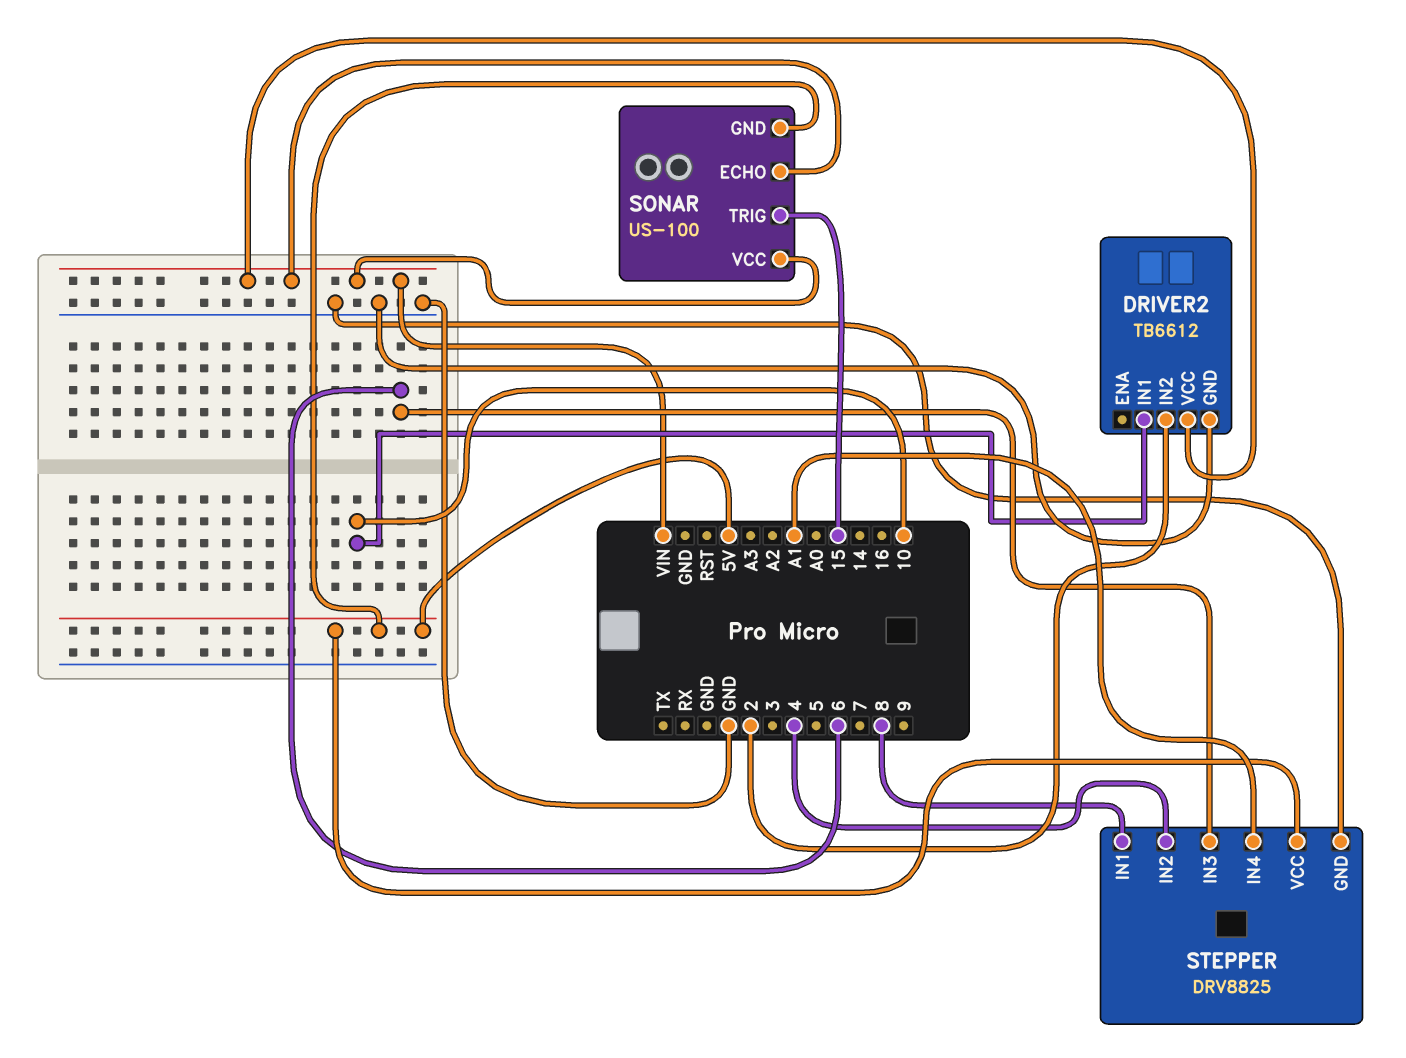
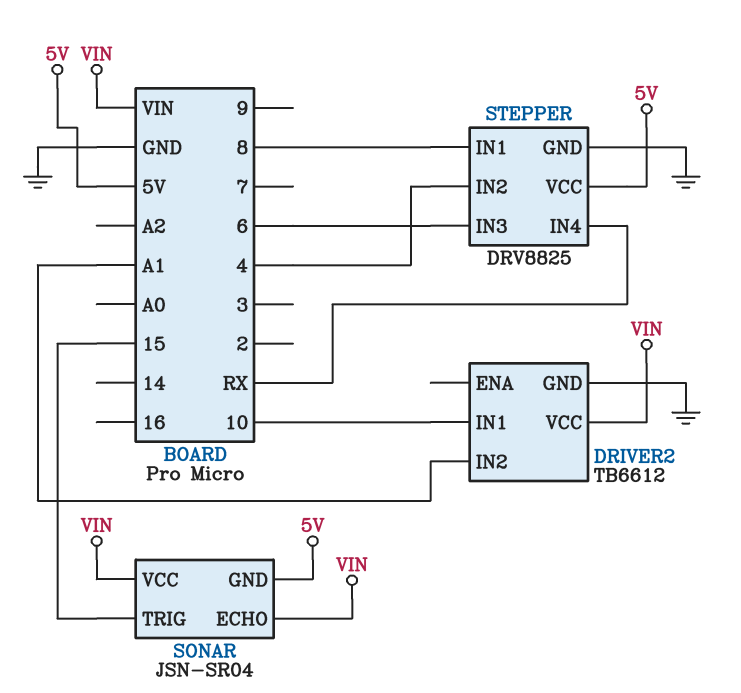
DRIVER2 pin IN2: 2 -> A1
SONAR: US-100 -> JSN-SR04
STEPPER pin IN4: A1 -> RX

